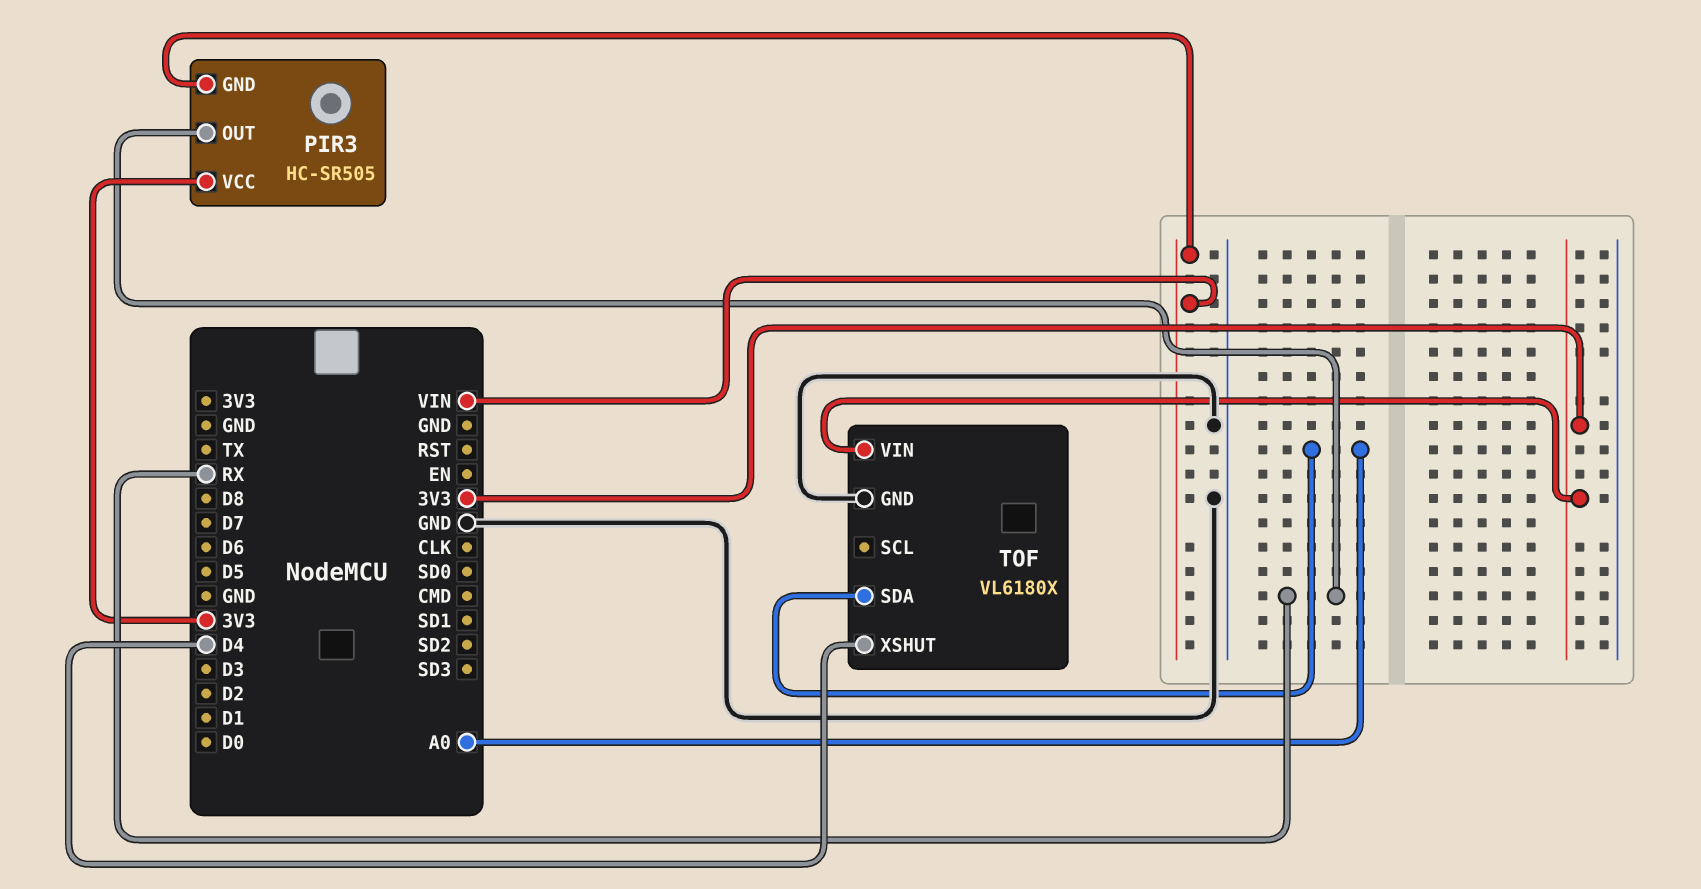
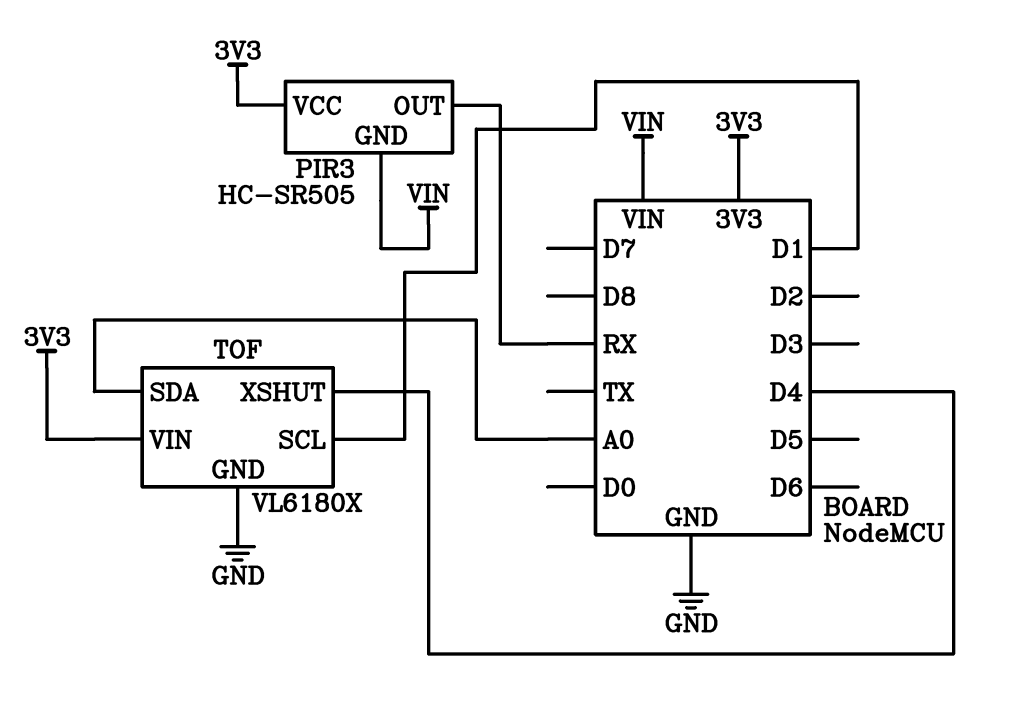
TOF pin SCL: none -> D1

